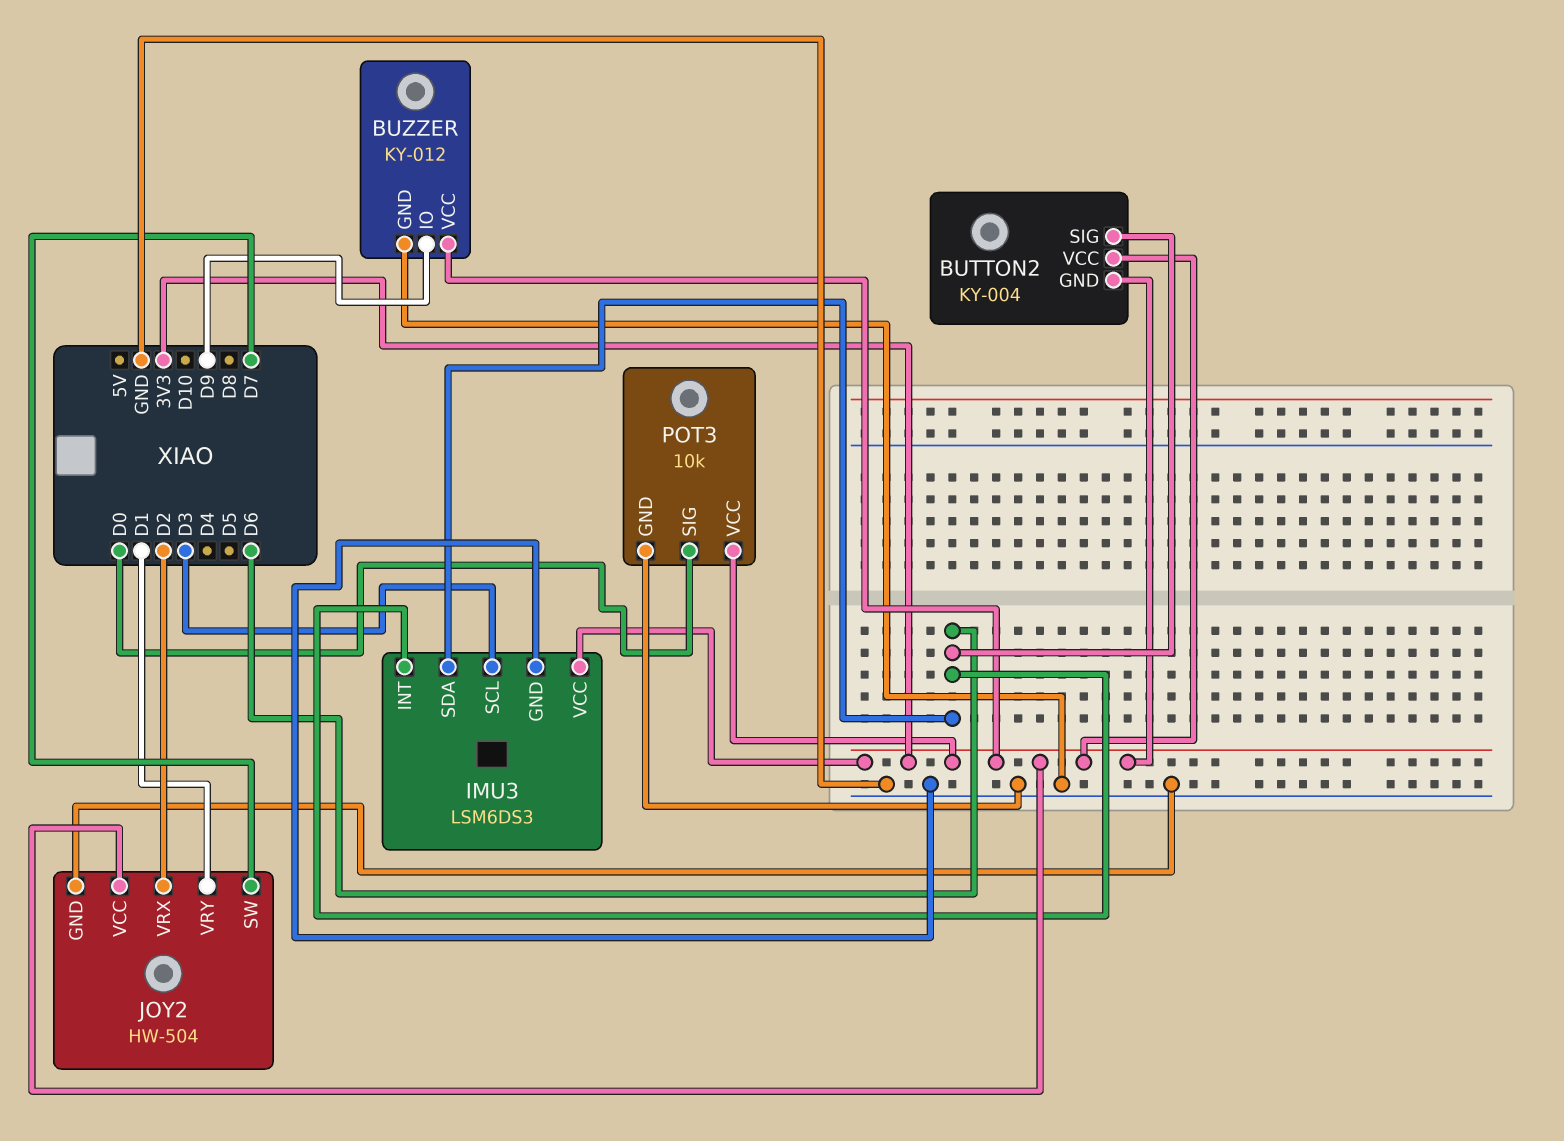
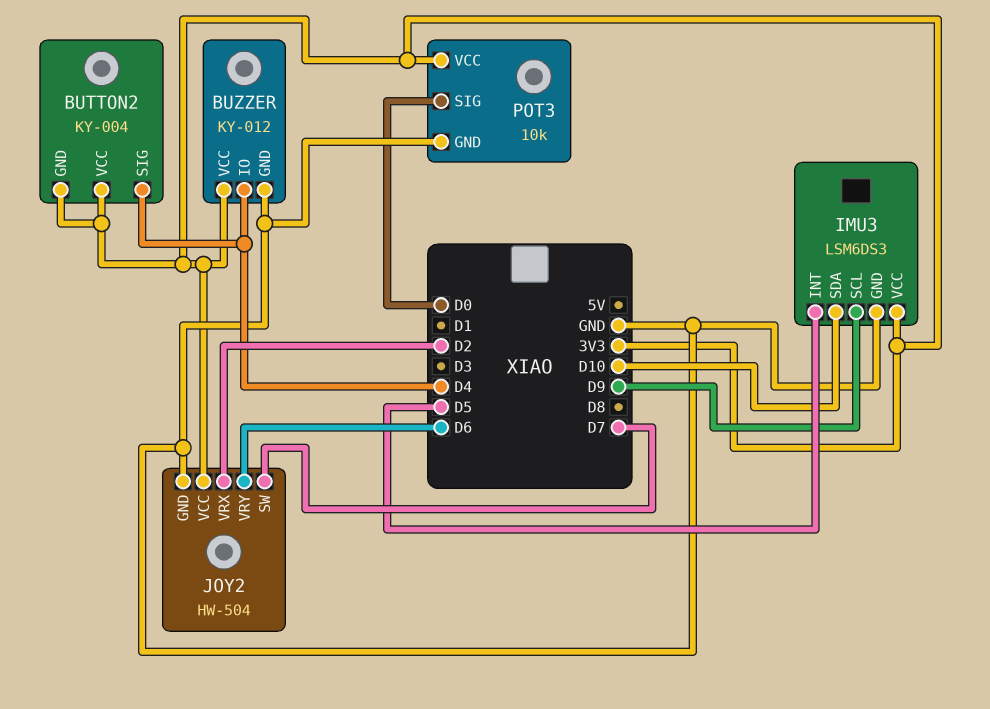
BUTTON2 pin SIG: D6 -> D4
BUZZER pin IO: D9 -> D4
IMU3 pin INT: D6 -> D5
IMU3 pin SCL: D3 -> D9
IMU3 pin SDA: D6 -> D10
JOY2 pin VRY: D1 -> D6

